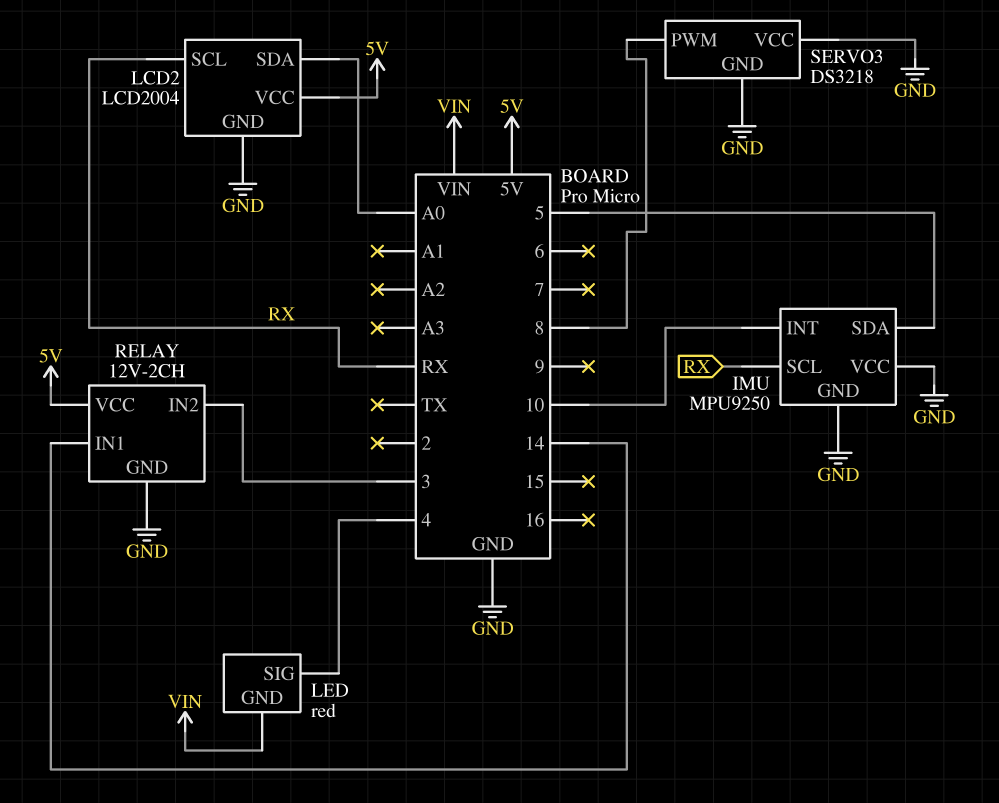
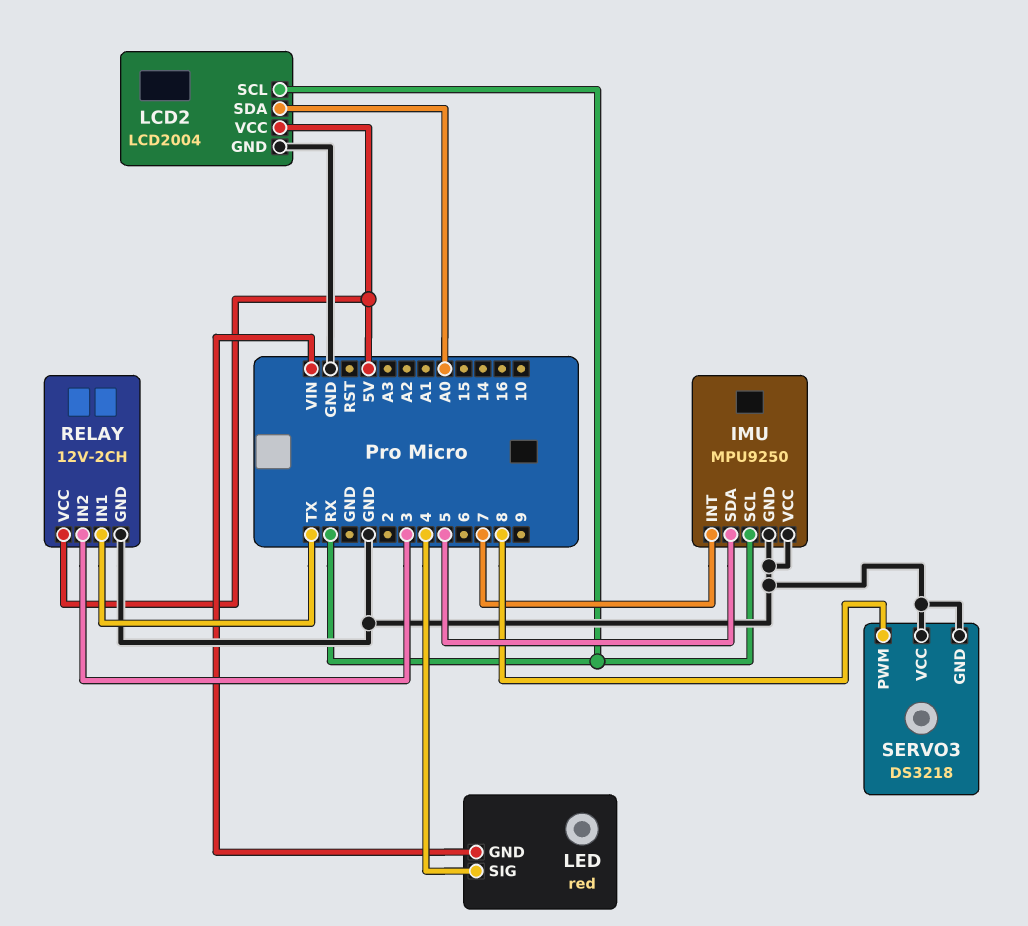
IMU pin INT: 10 -> 7
RELAY pin IN1: 14 -> TX

